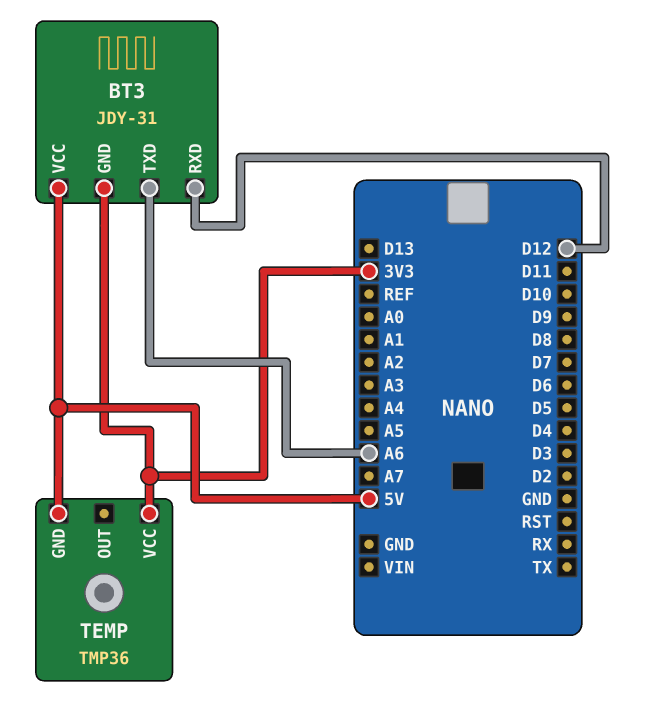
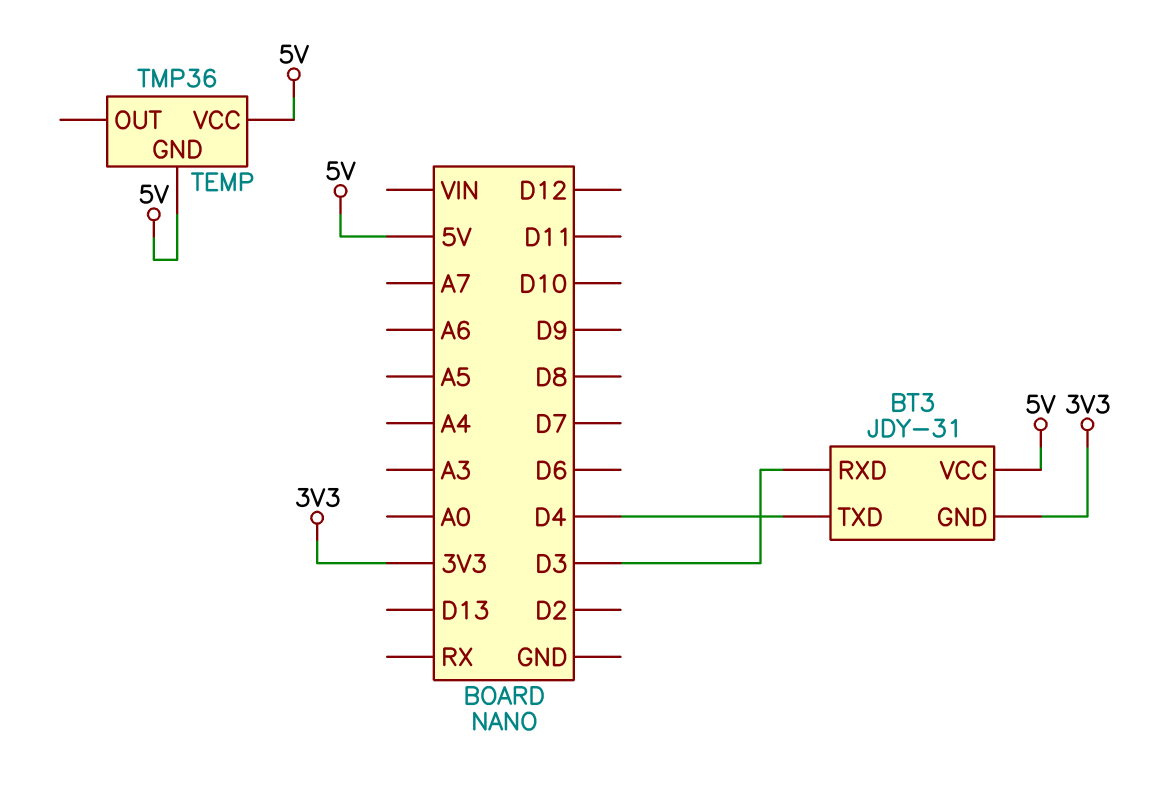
BT3 pin RXD: D12 -> D3
BT3 pin TXD: A6 -> D4
TEMP pin VCC: 3V3 -> 5V

